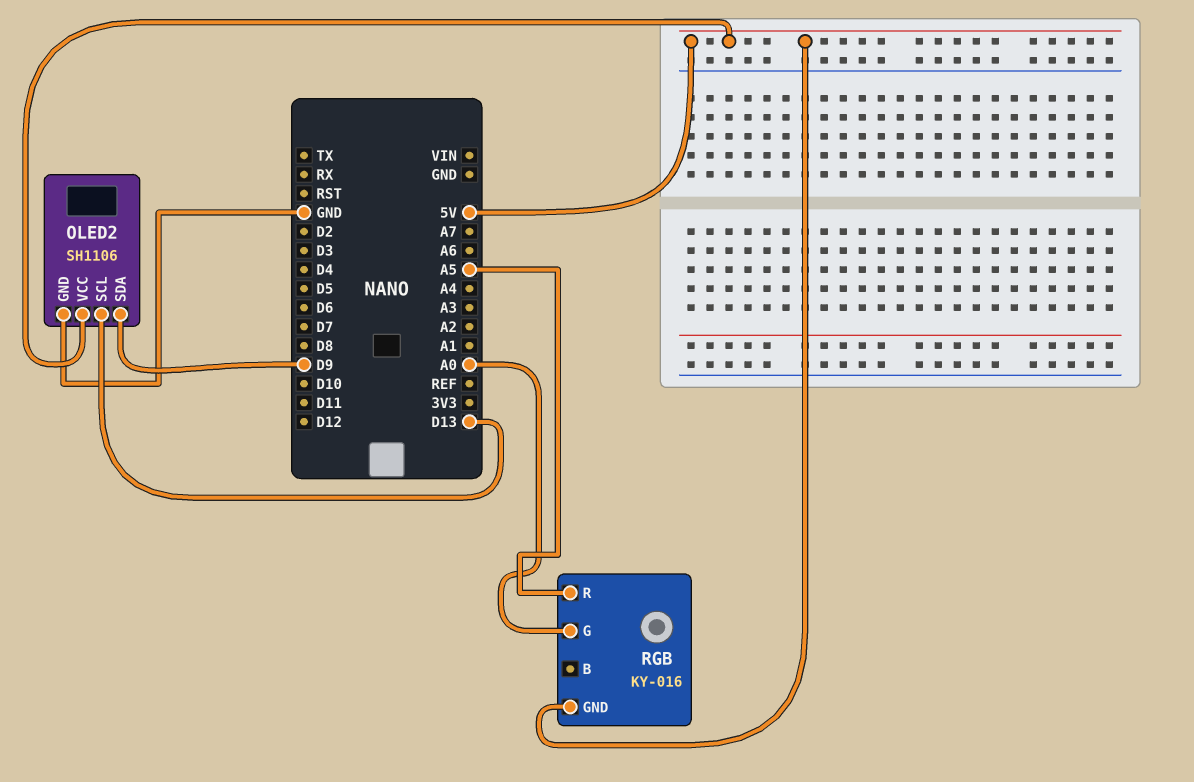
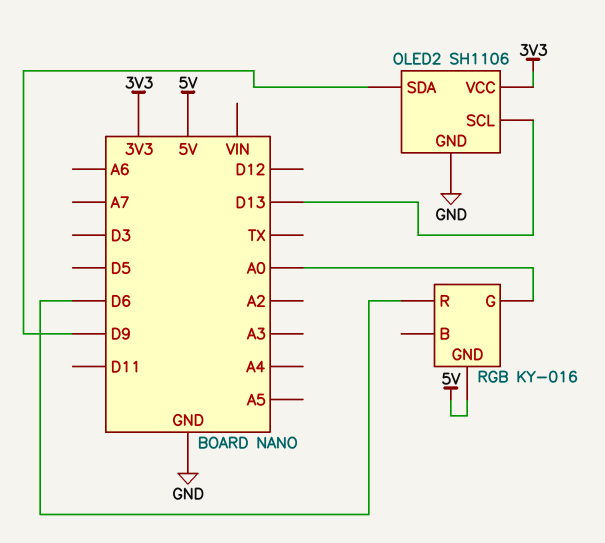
OLED2 pin VCC: 5V -> 3V3
RGB pin R: A5 -> D6

